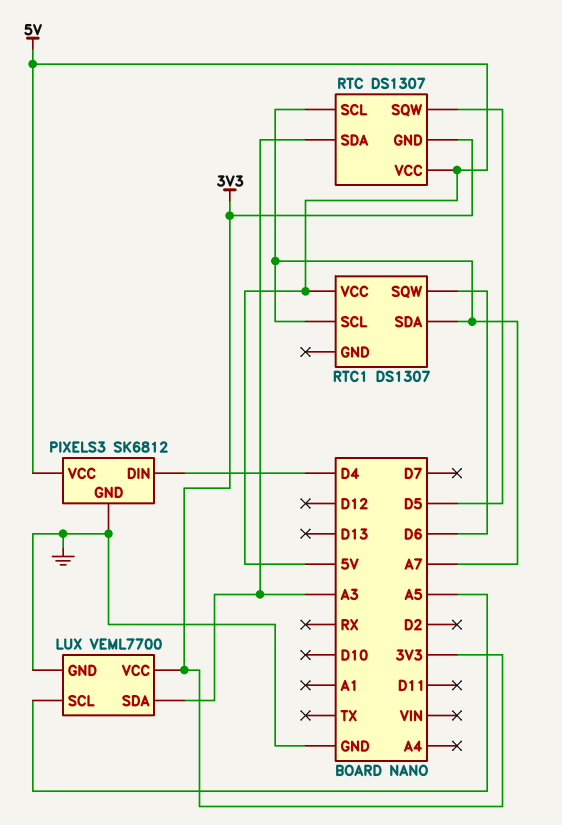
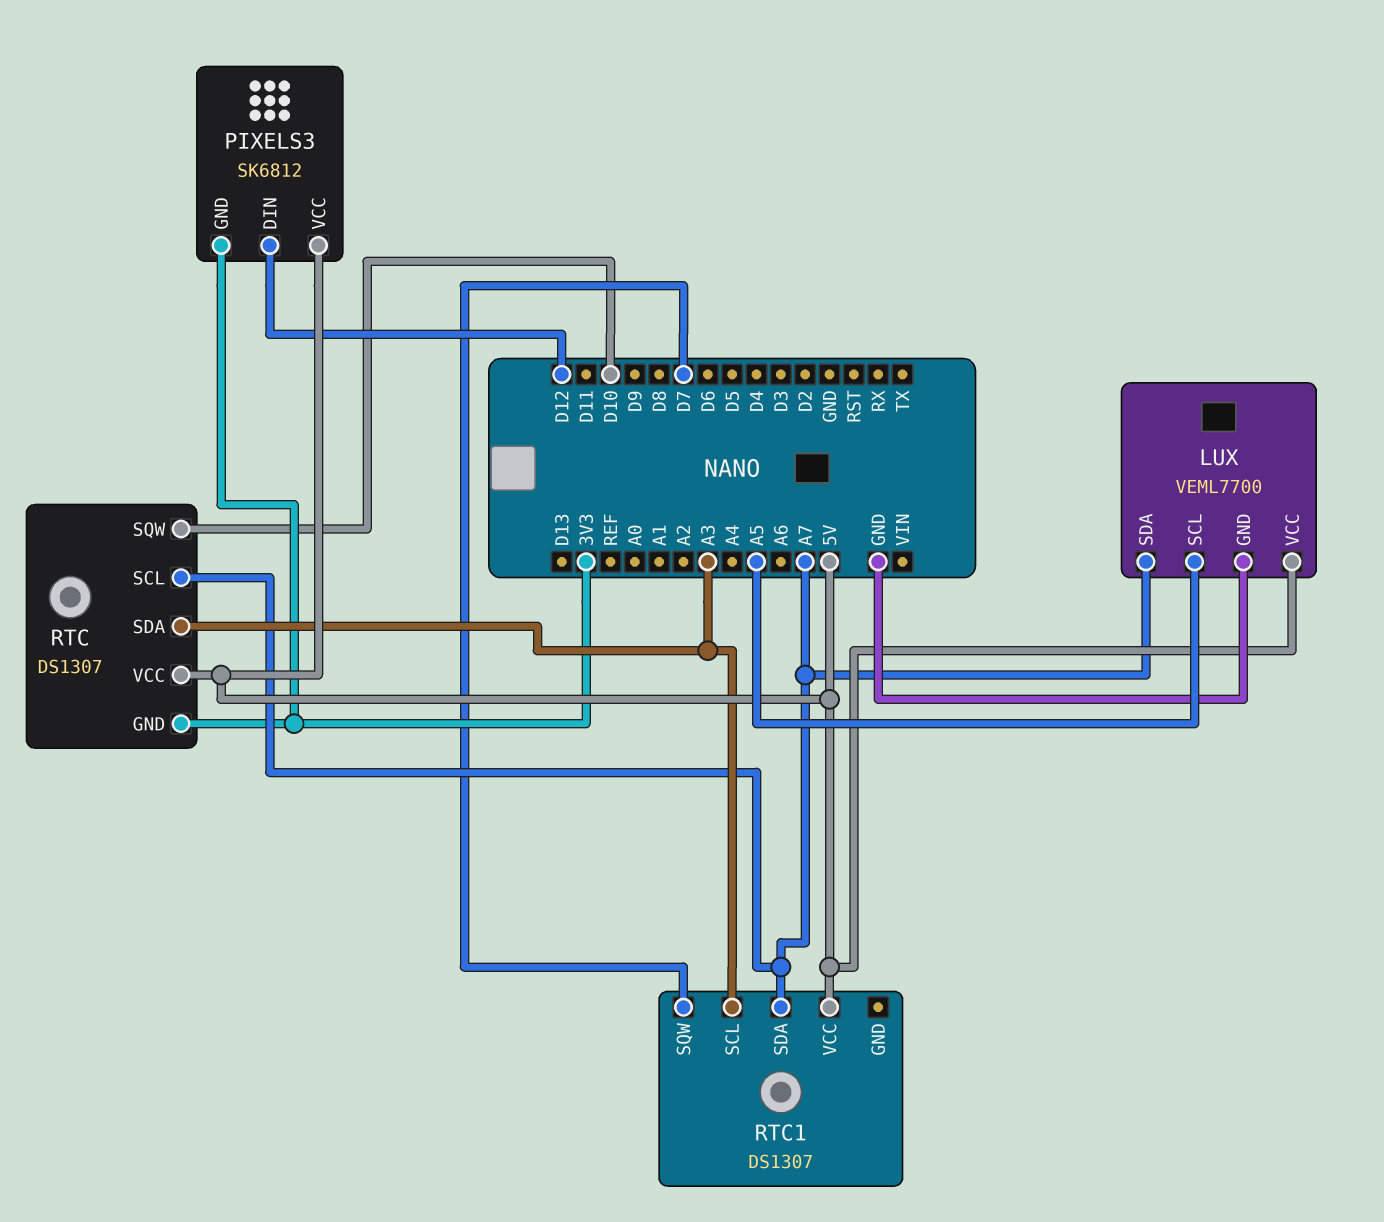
LUX pin SDA: A3 -> A7
LUX pin VCC: 3V3 -> 5V
PIXELS3 pin DIN: D4 -> D12
PIXELS3 pin GND: GND -> 3V3
RTC pin SQW: D5 -> D10
RTC1 pin SCL: A7 -> A3
RTC1 pin SQW: D6 -> D7

